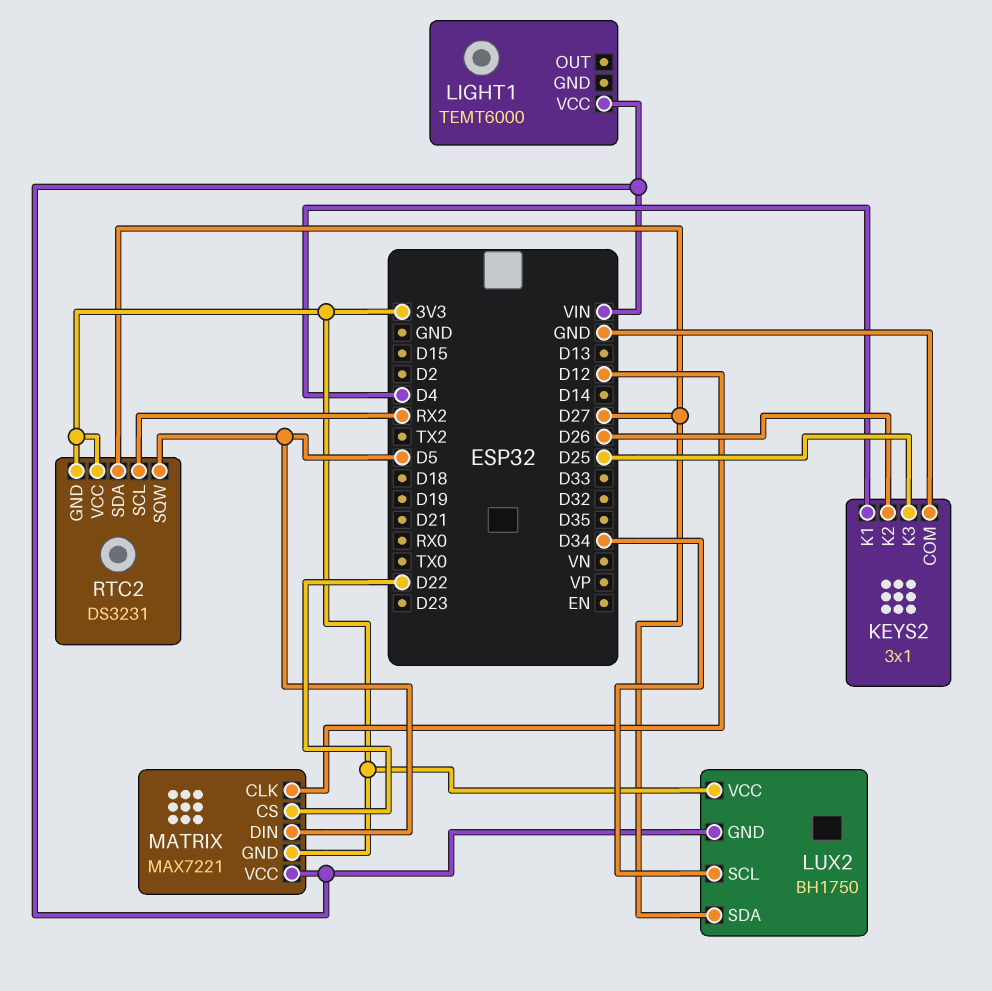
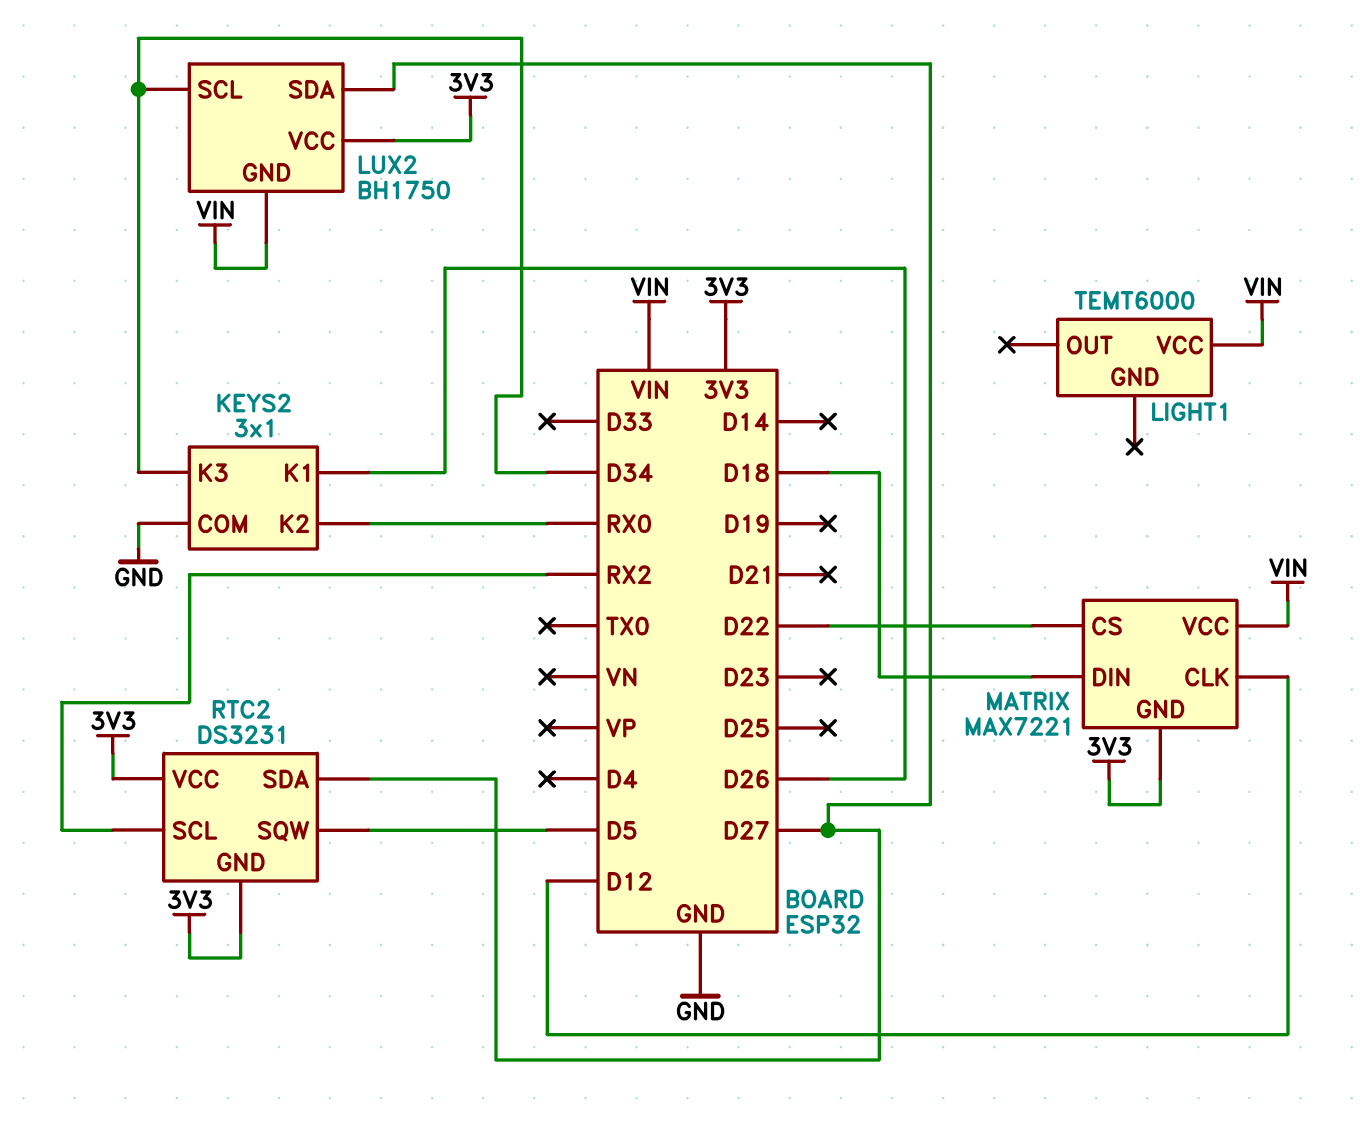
KEYS2 pin K1: D4 -> D26
KEYS2 pin K2: D26 -> RX0
KEYS2 pin K3: D25 -> D34
MATRIX pin DIN: D5 -> D18

